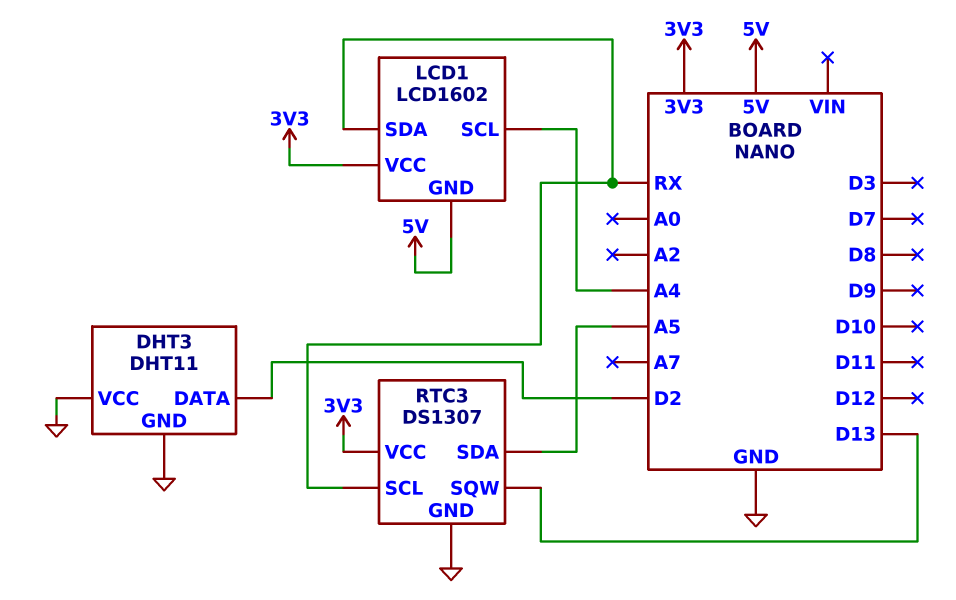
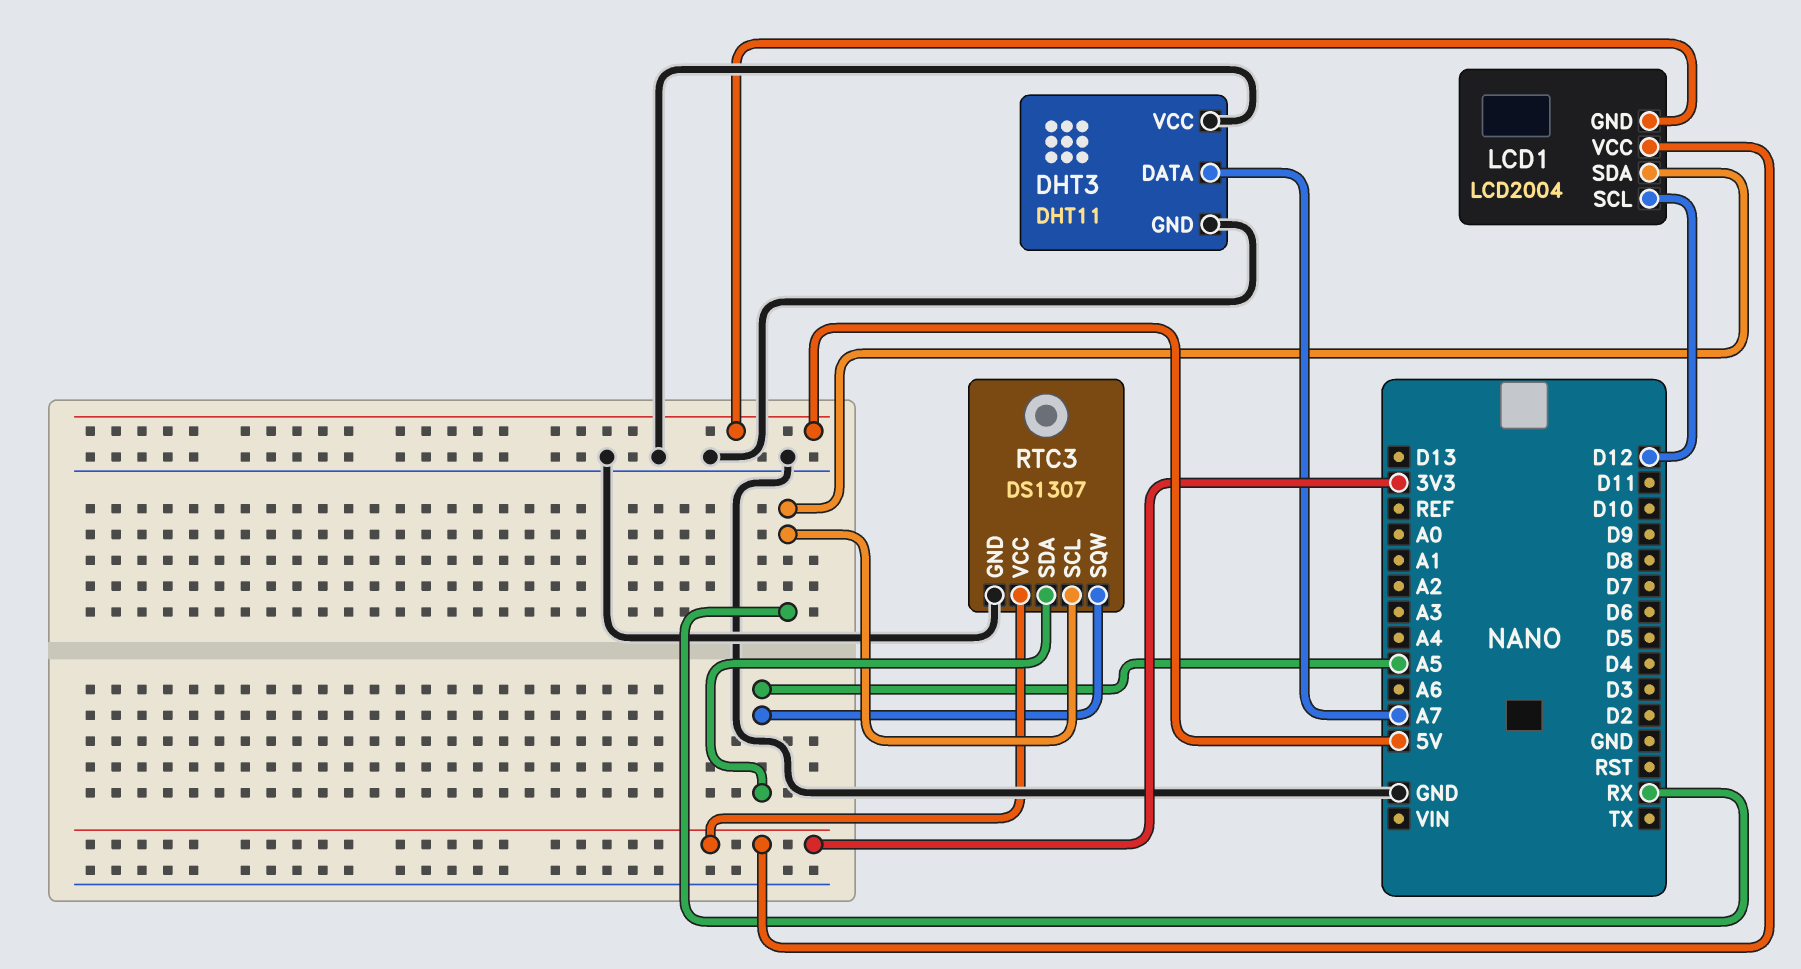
DHT3 pin DATA: D2 -> A7
LCD1: LCD1602 -> LCD2004
LCD1 pin SCL: A4 -> D12
RTC3 pin SQW: D13 -> A5

